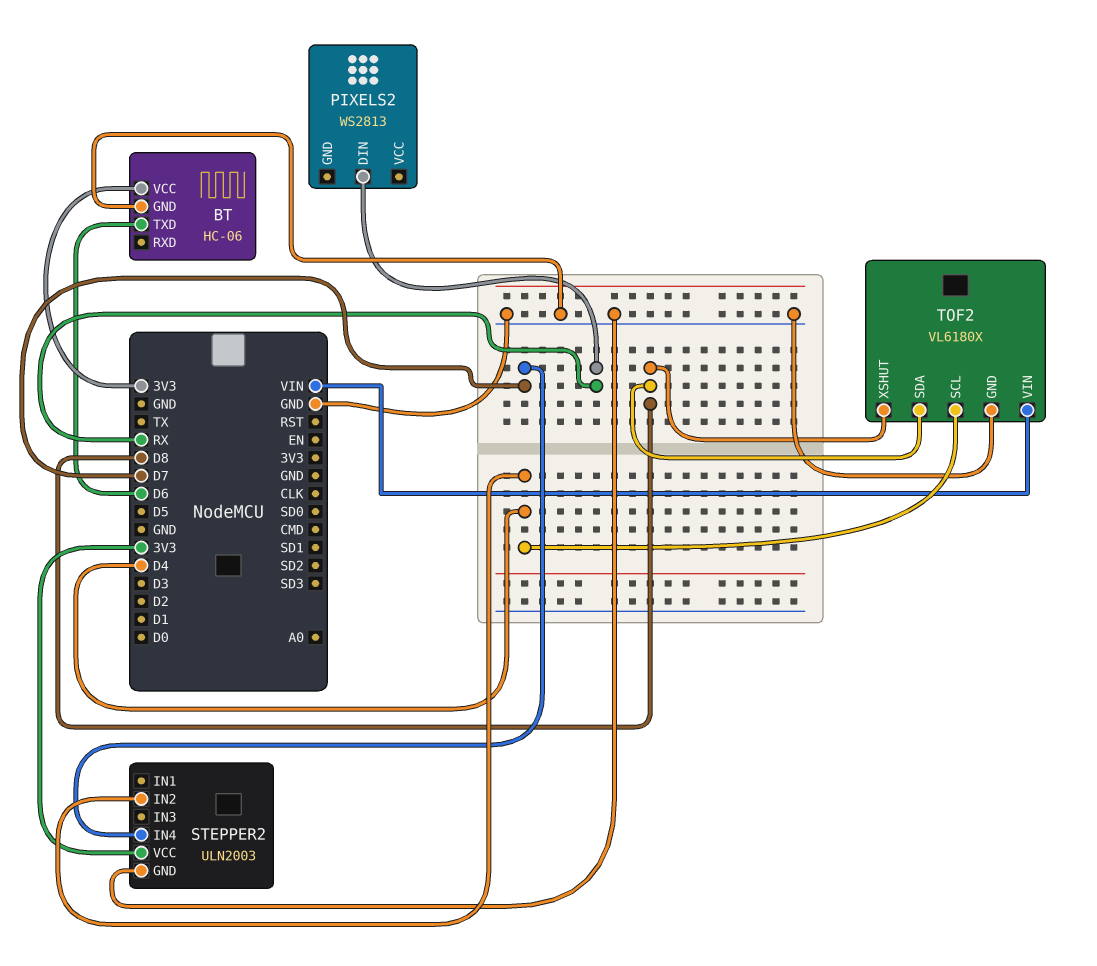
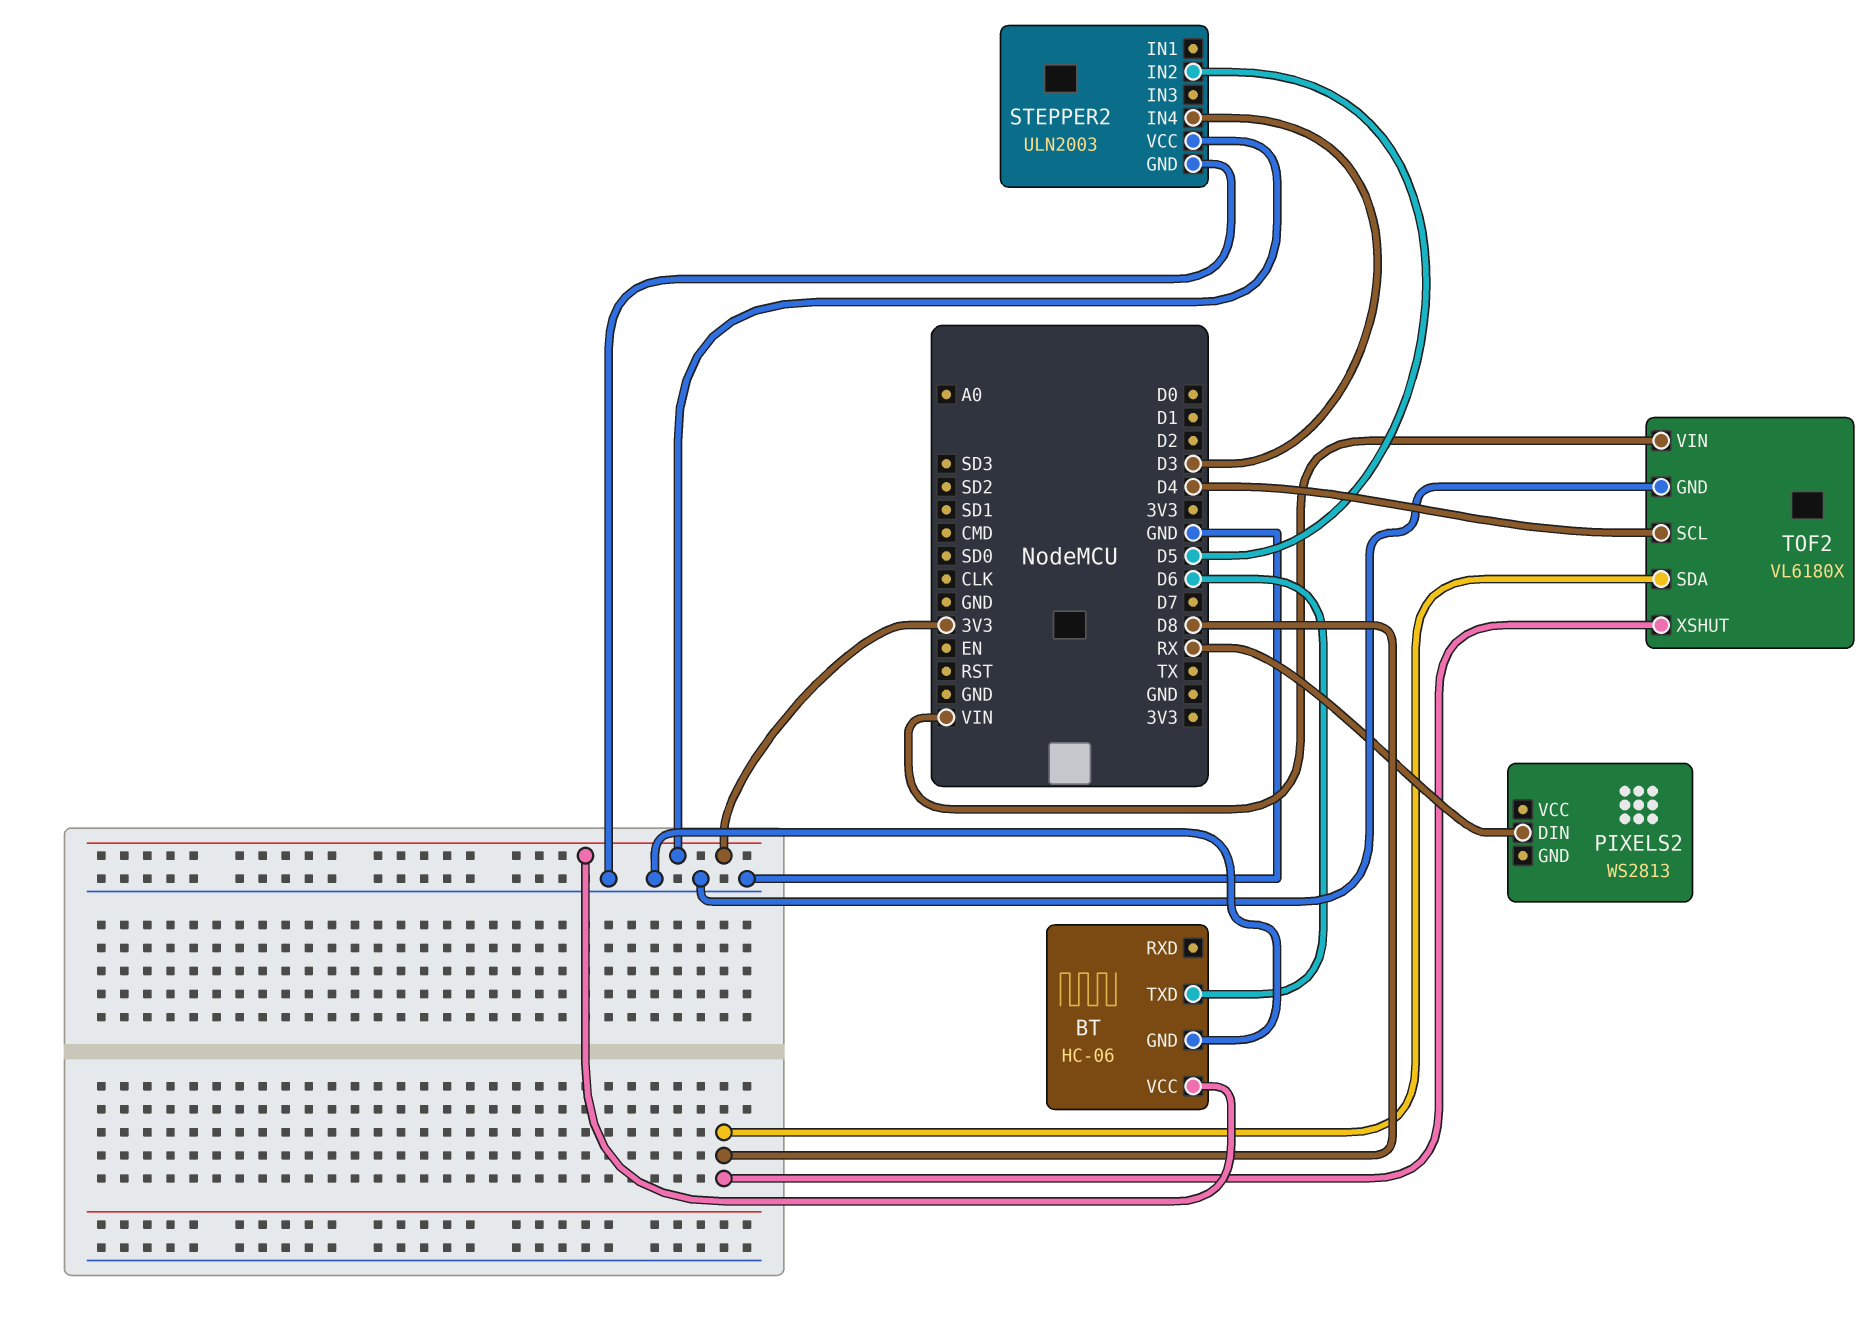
STEPPER2 pin IN2: D4 -> D5
STEPPER2 pin IN4: D7 -> D3

